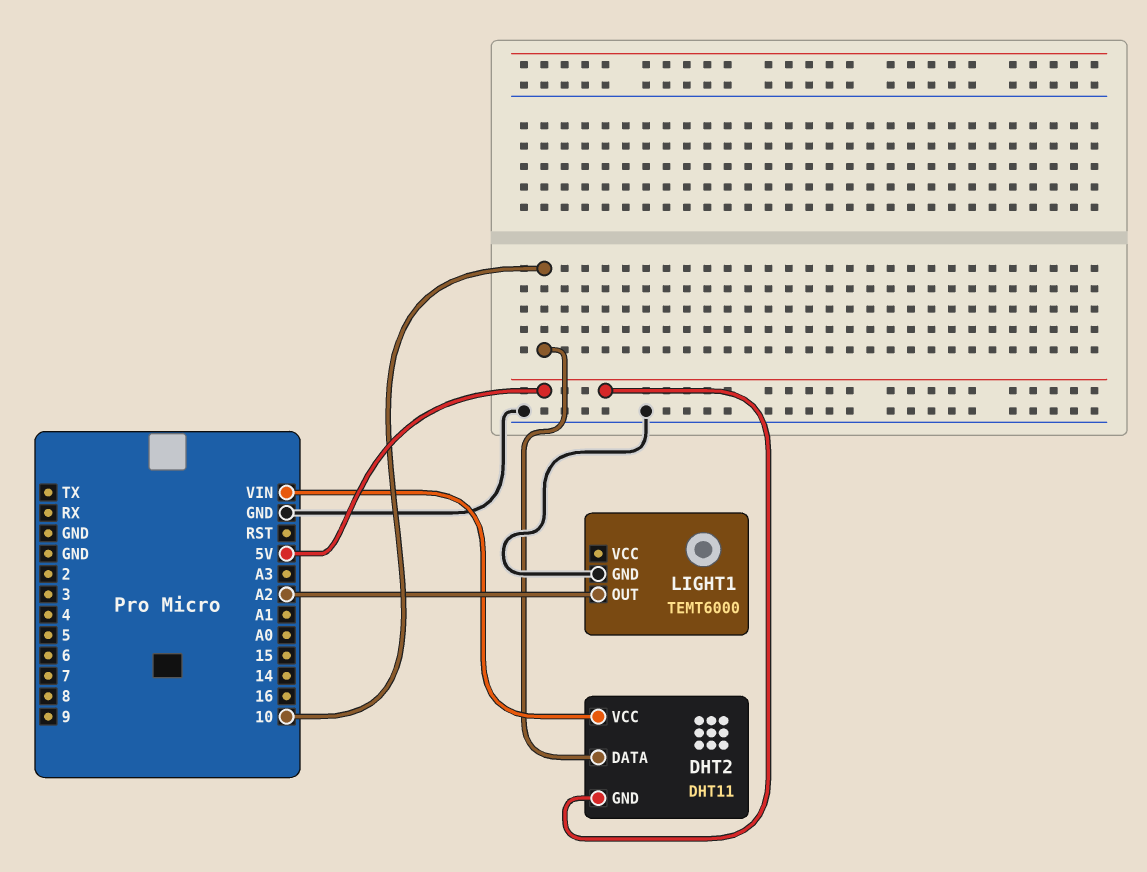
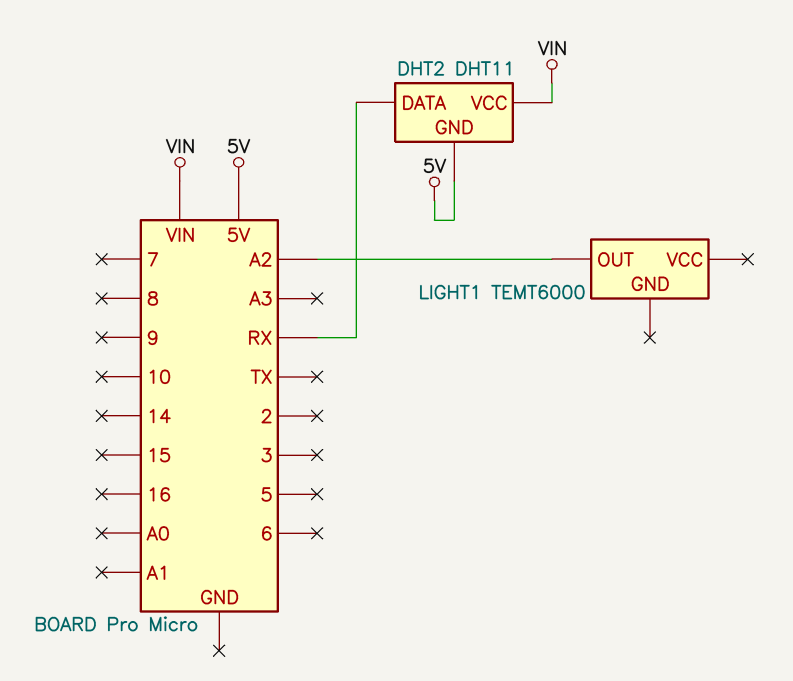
DHT2 pin DATA: 10 -> RX
LIGHT1 pin GND: GND -> none

